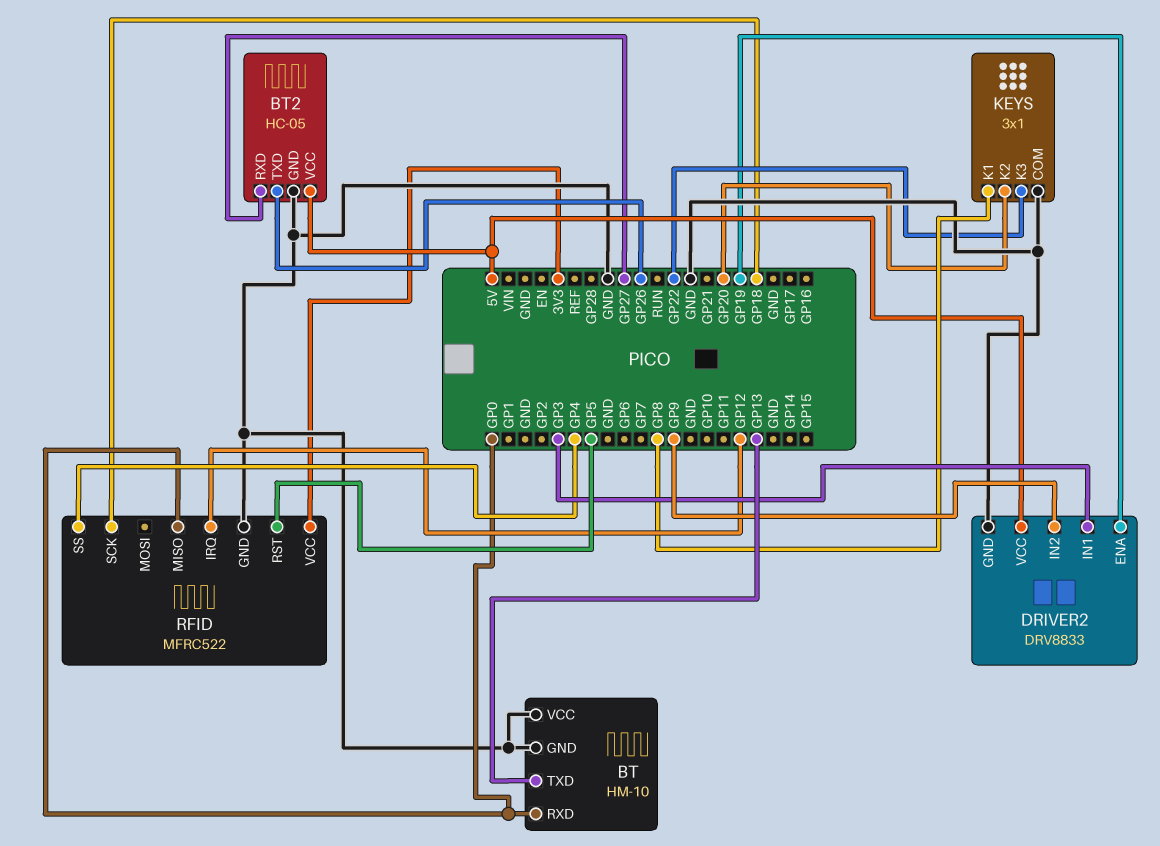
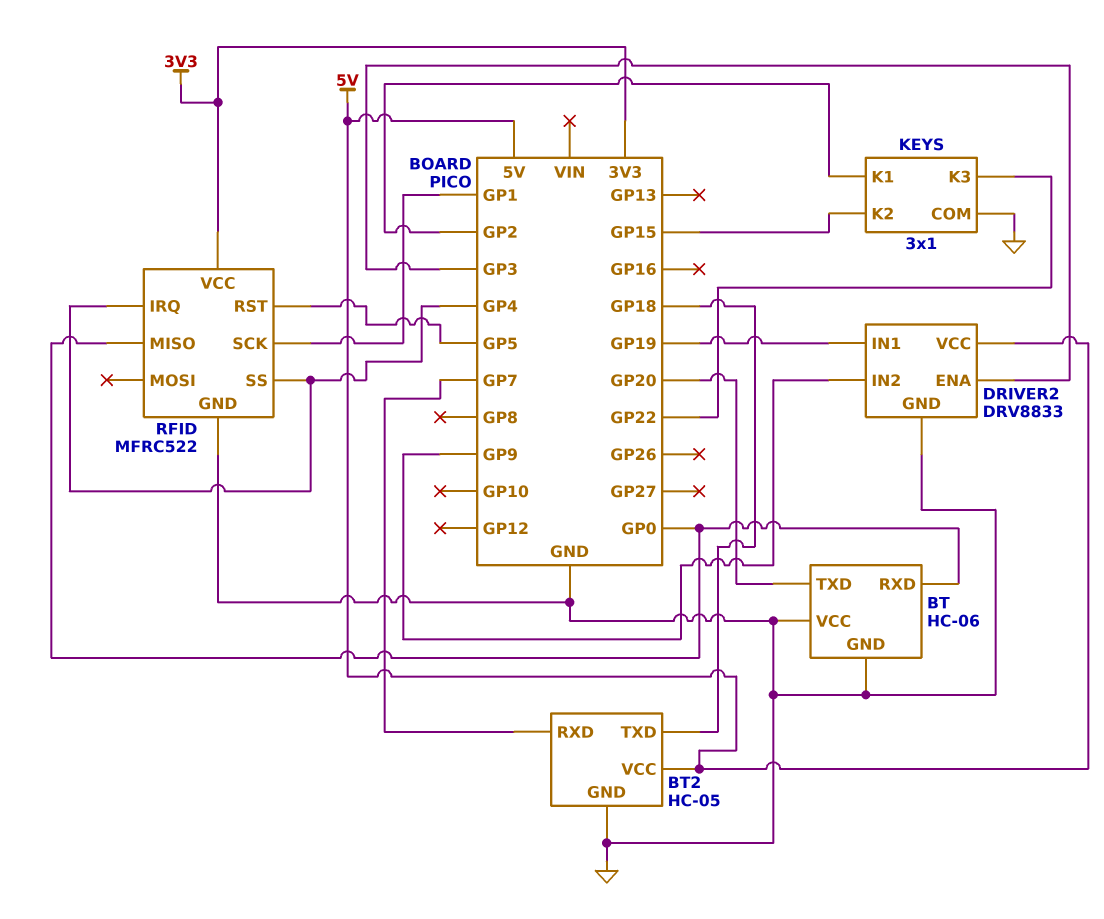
BT: HM-10 -> HC-06
BT pin TXD: GP13 -> GP20
BT2 pin RXD: GP27 -> GP7
BT2 pin TXD: GP26 -> GP18
DRIVER2 pin ENA: GP19 -> GP3
DRIVER2 pin IN1: GP3 -> GP19
KEYS pin K1: GP8 -> GP2
KEYS pin K2: GP20 -> GP15
RFID pin IRQ: GP12 -> GP4
RFID pin SCK: GP18 -> GP1

